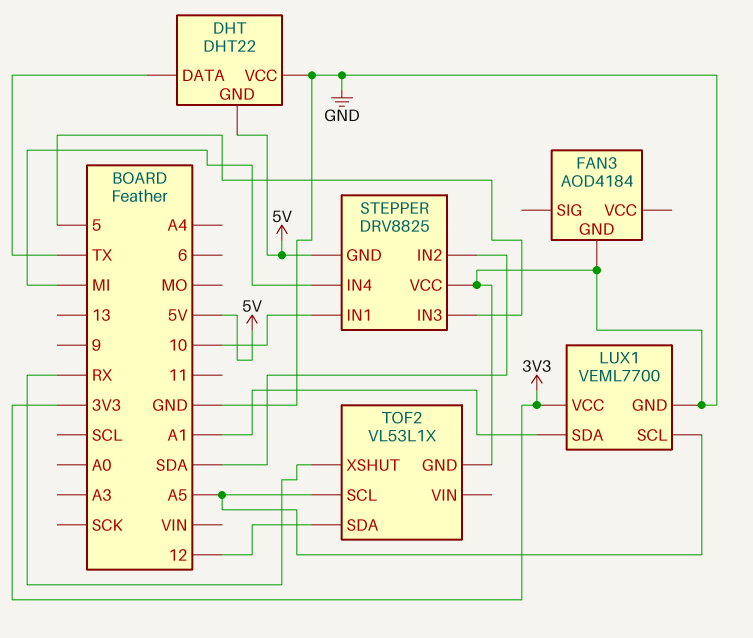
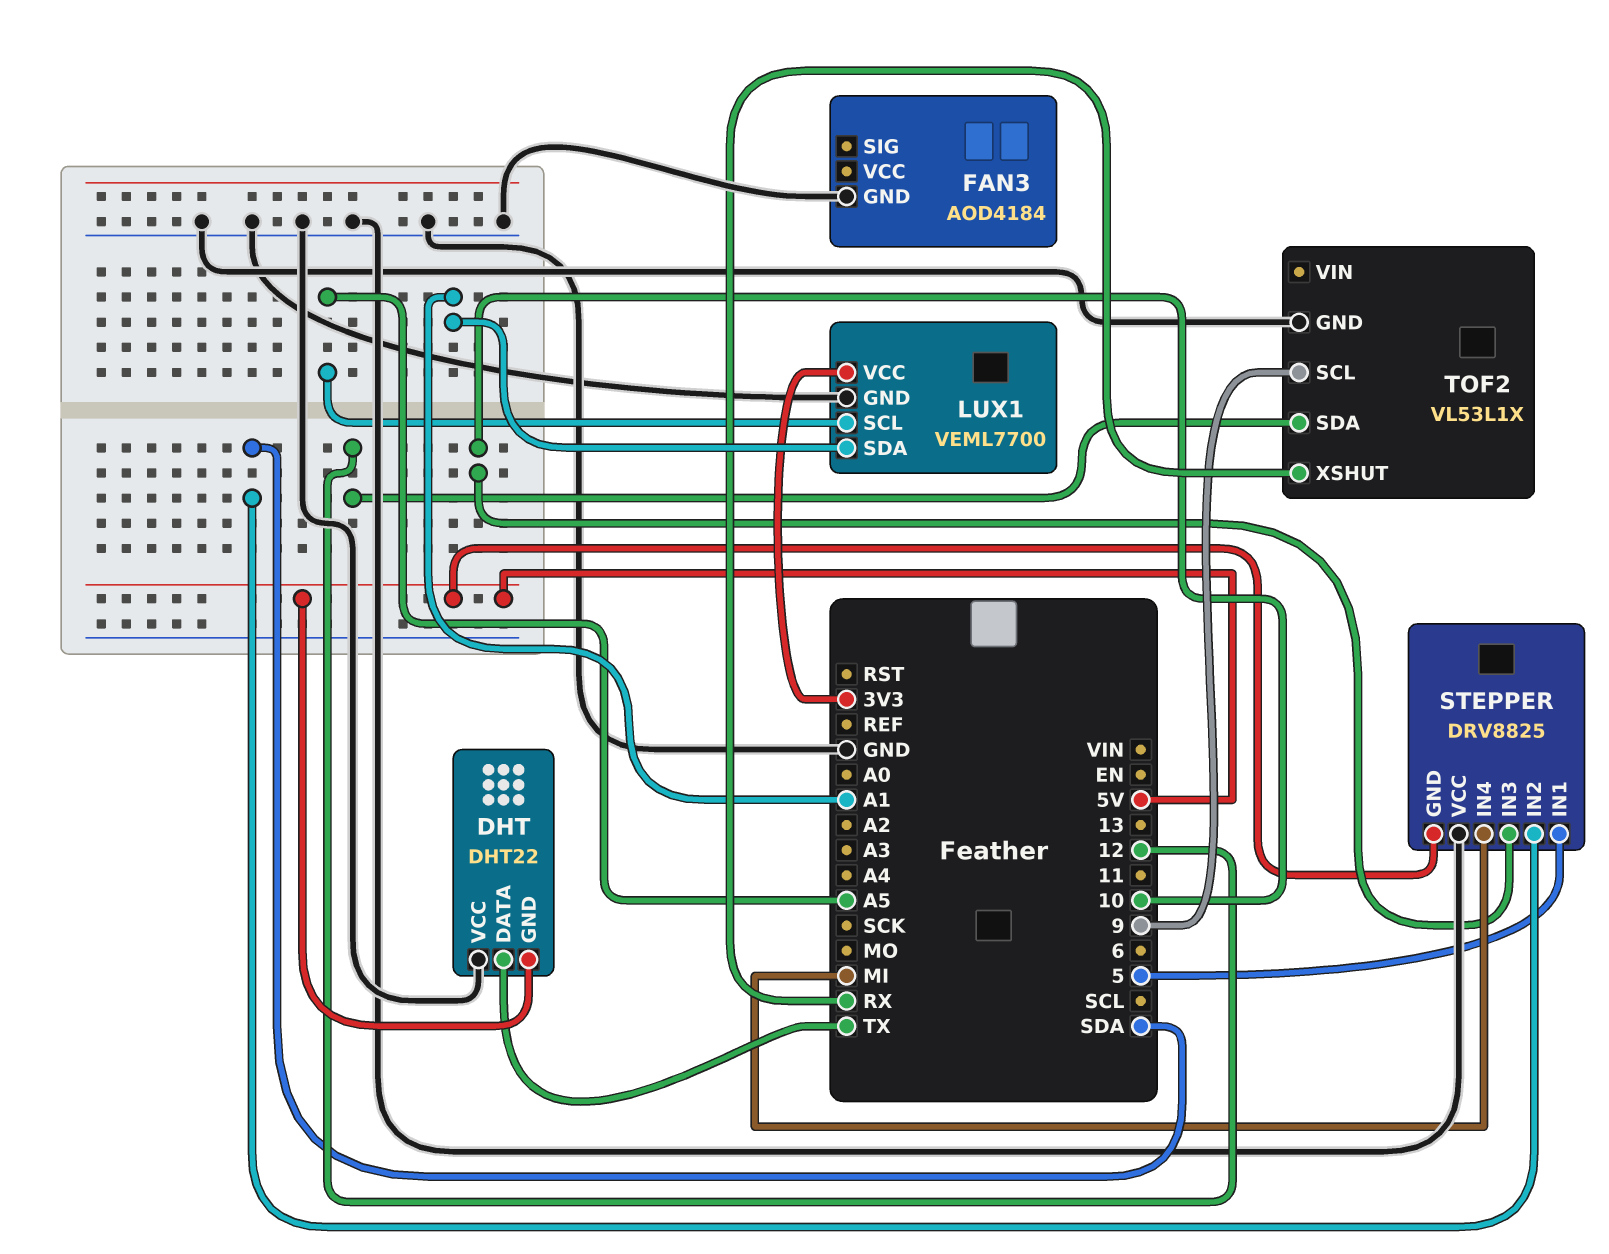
STEPPER pin IN1: 10 -> 5
STEPPER pin IN3: 5 -> 10
TOF2 pin SCL: A5 -> 9

